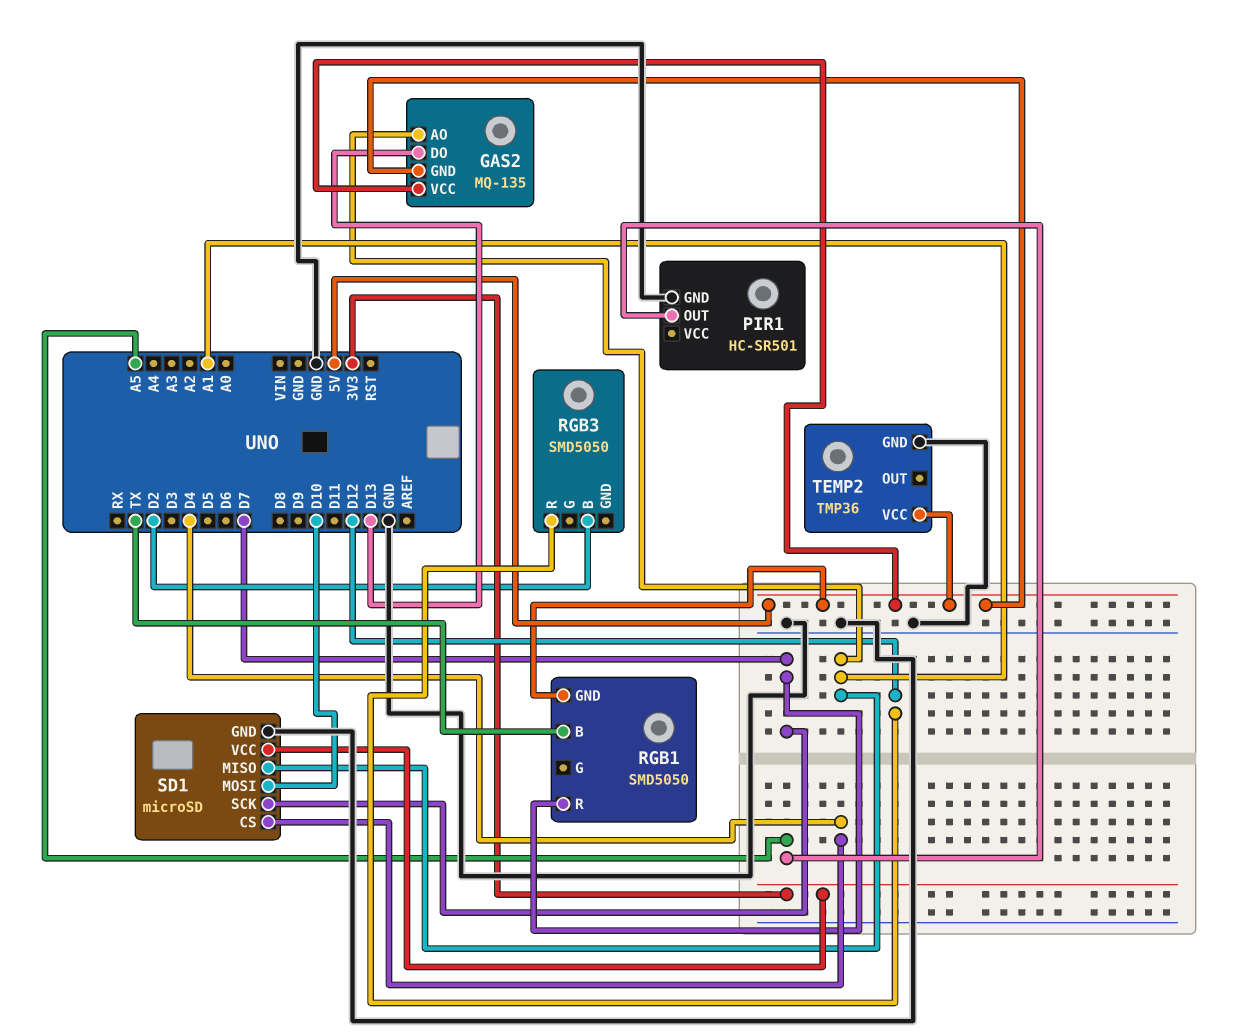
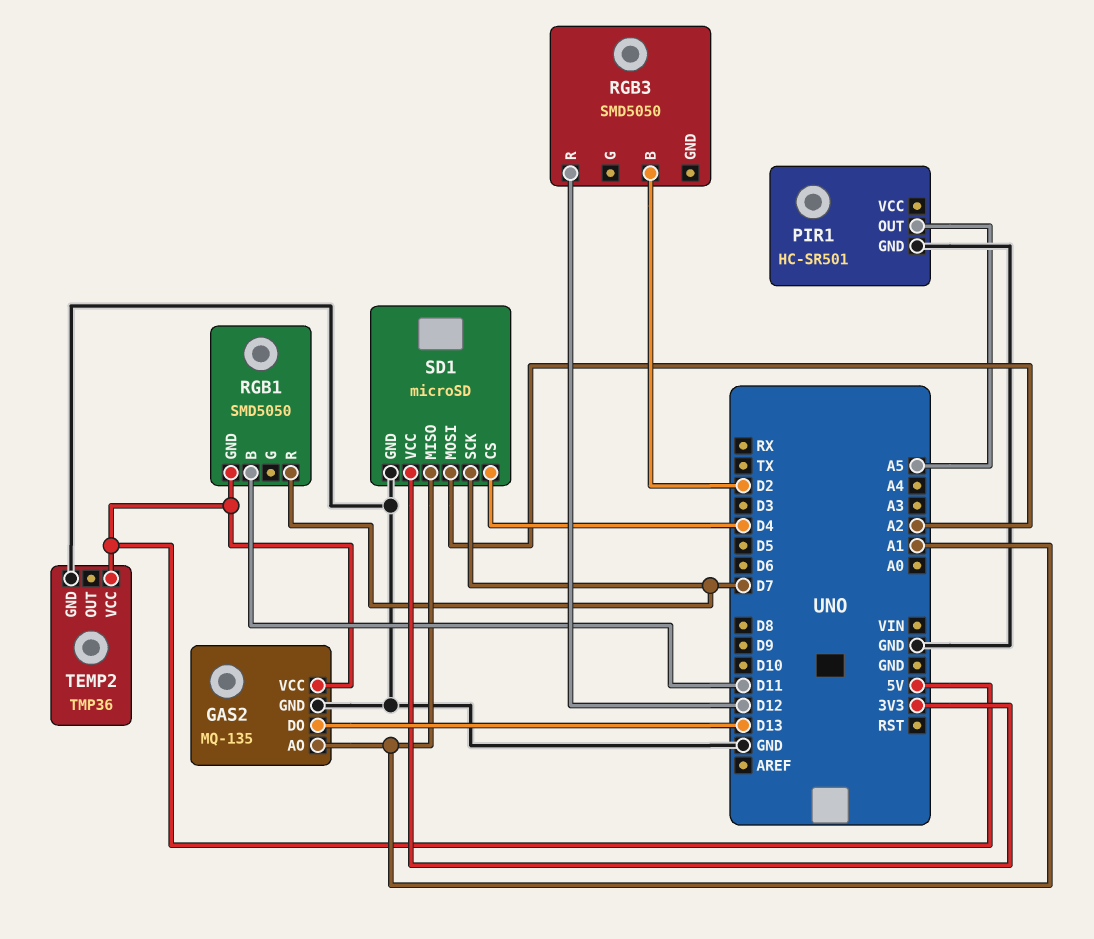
GAS2 pin GND: 5V -> GND
RGB1 pin B: TX -> D11
SD1 pin MOSI: D10 -> A2

